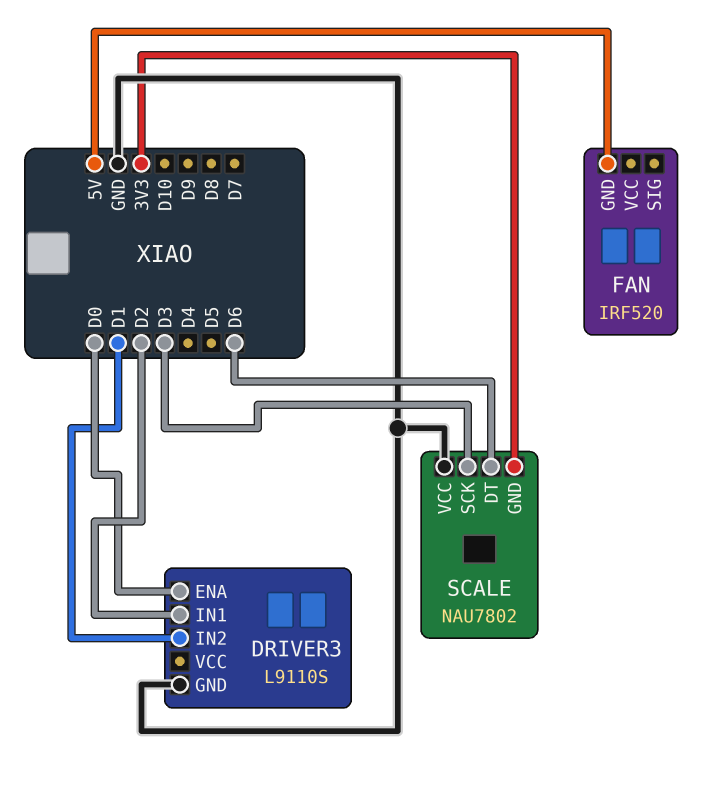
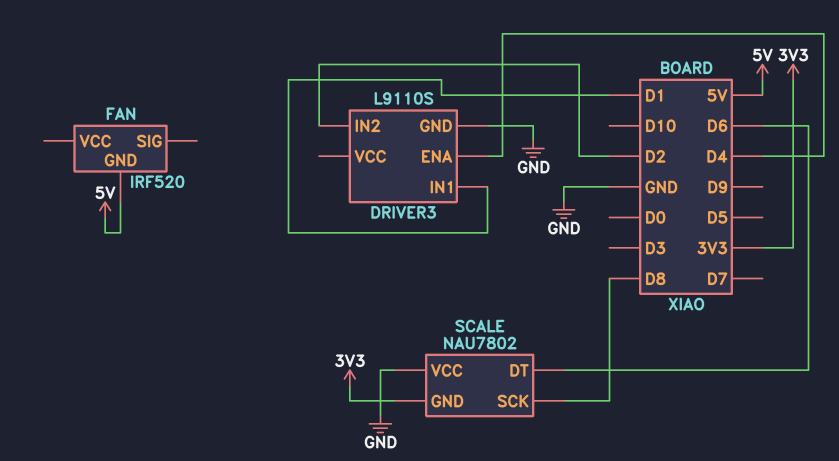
DRIVER3 pin ENA: D0 -> D4
DRIVER3 pin IN1: D2 -> D1
DRIVER3 pin IN2: D1 -> D2
SCALE pin SCK: D3 -> D8

